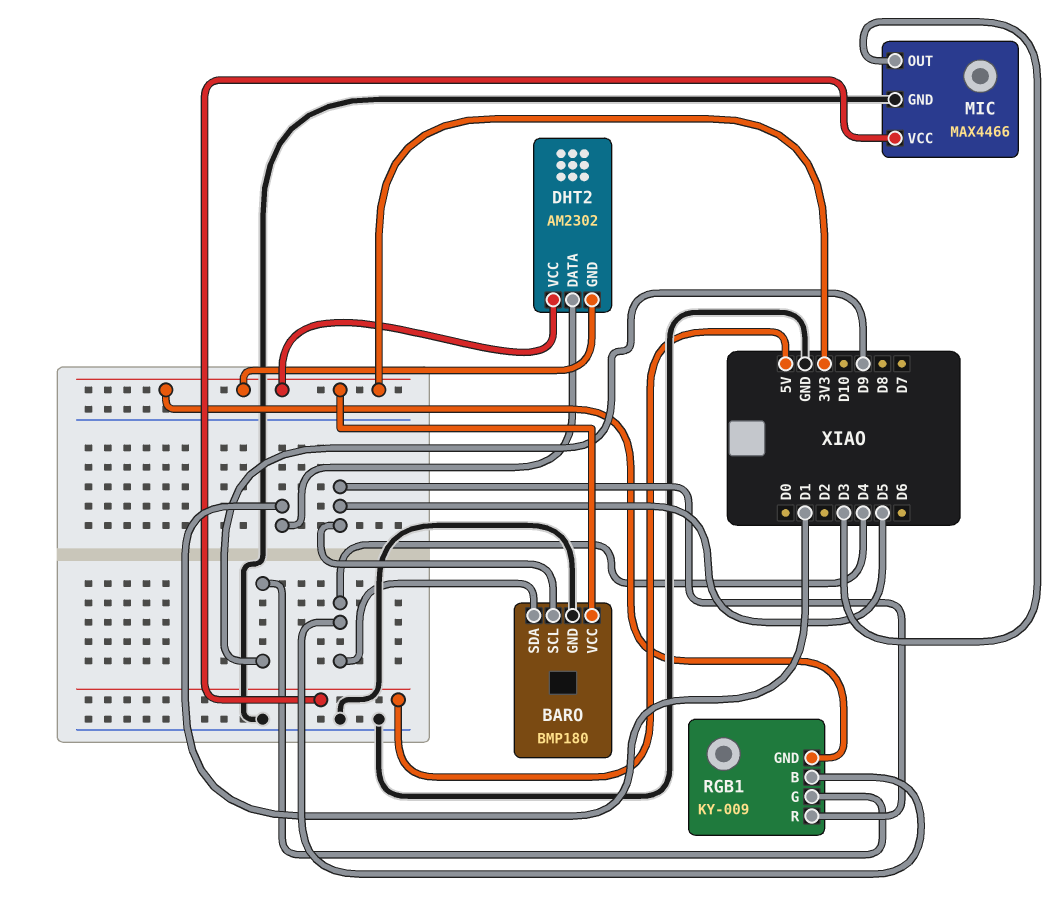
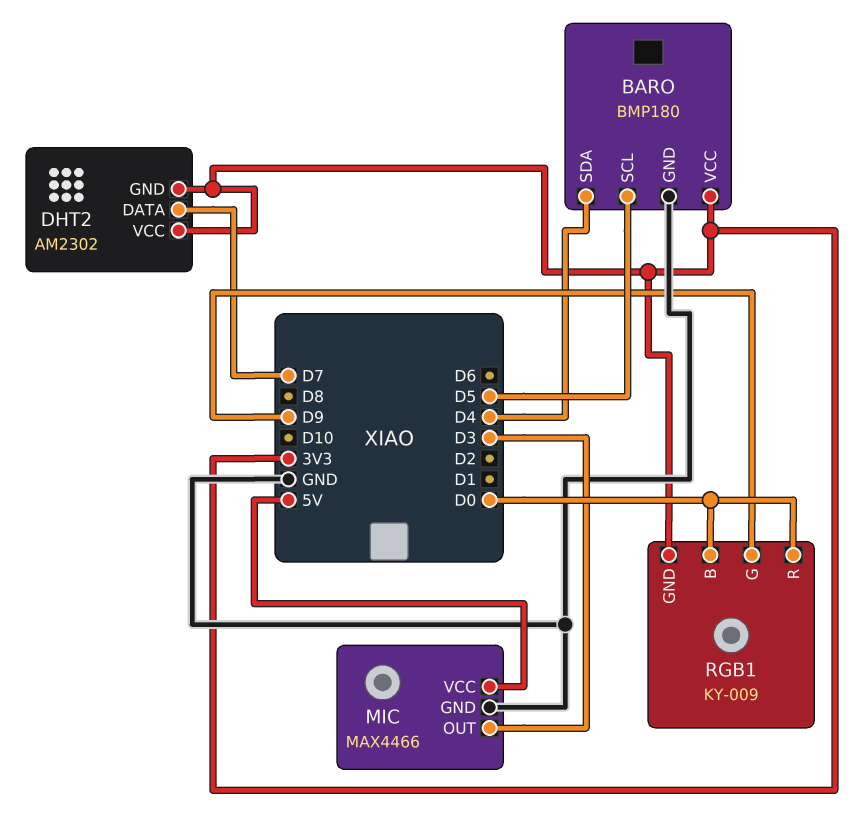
DHT2 pin DATA: D1 -> D7
RGB1 pin B: D4 -> D0
RGB1 pin R: D5 -> D0

